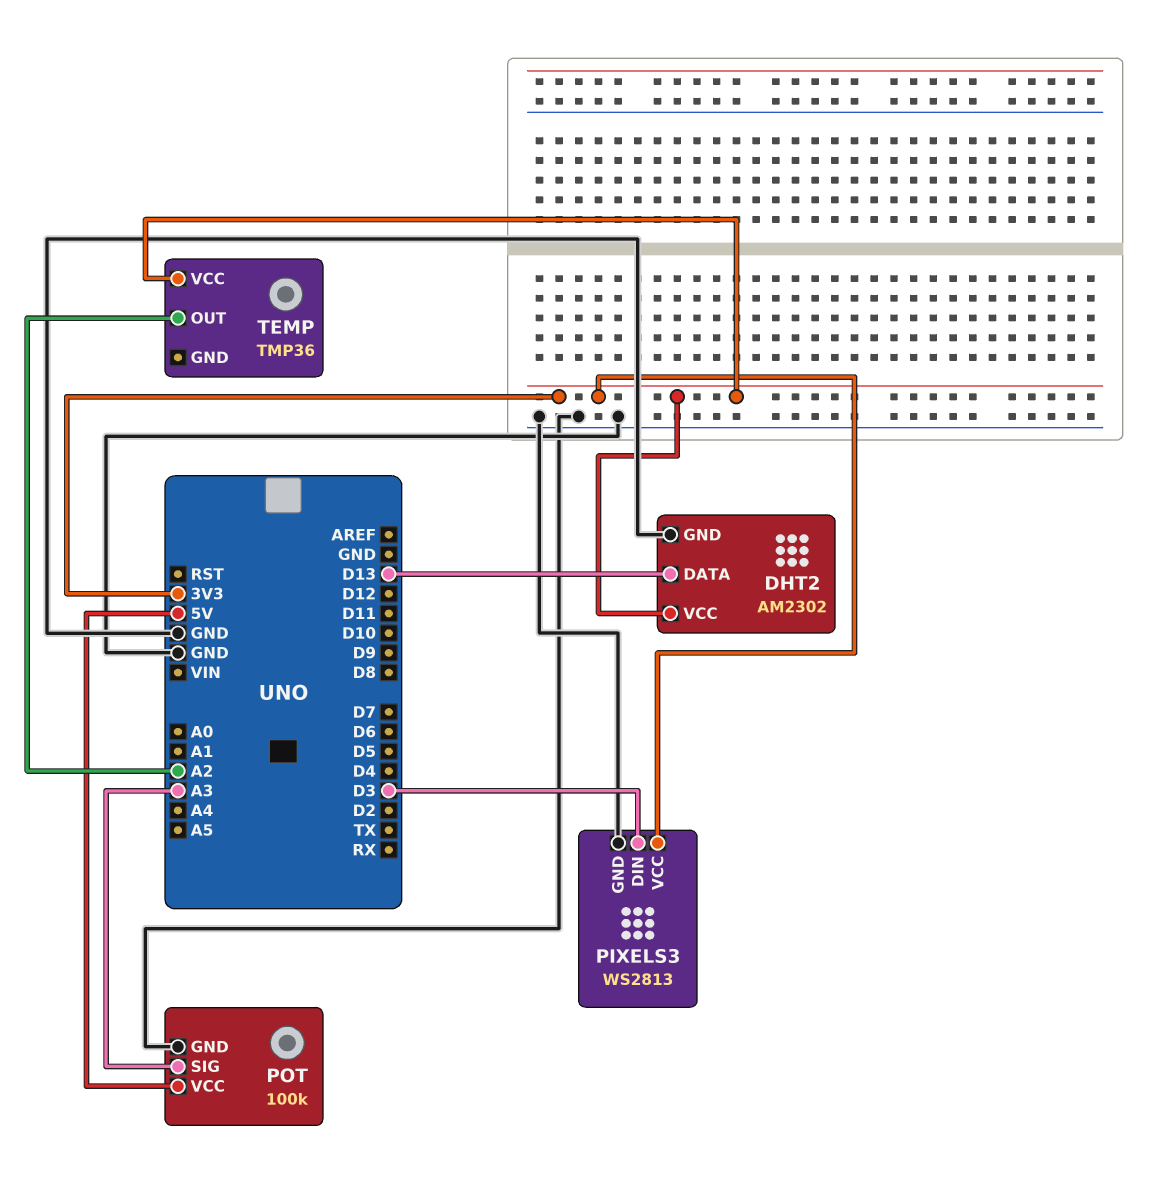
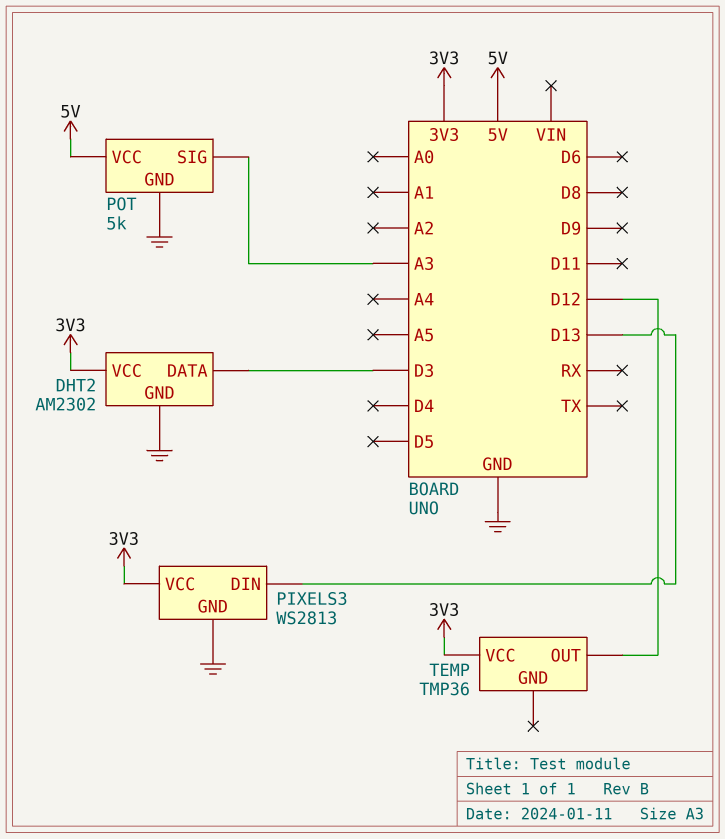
DHT2 pin DATA: D13 -> D3
PIXELS3 pin DIN: D3 -> D13
POT: 100k -> 5k
TEMP pin OUT: A2 -> D12

